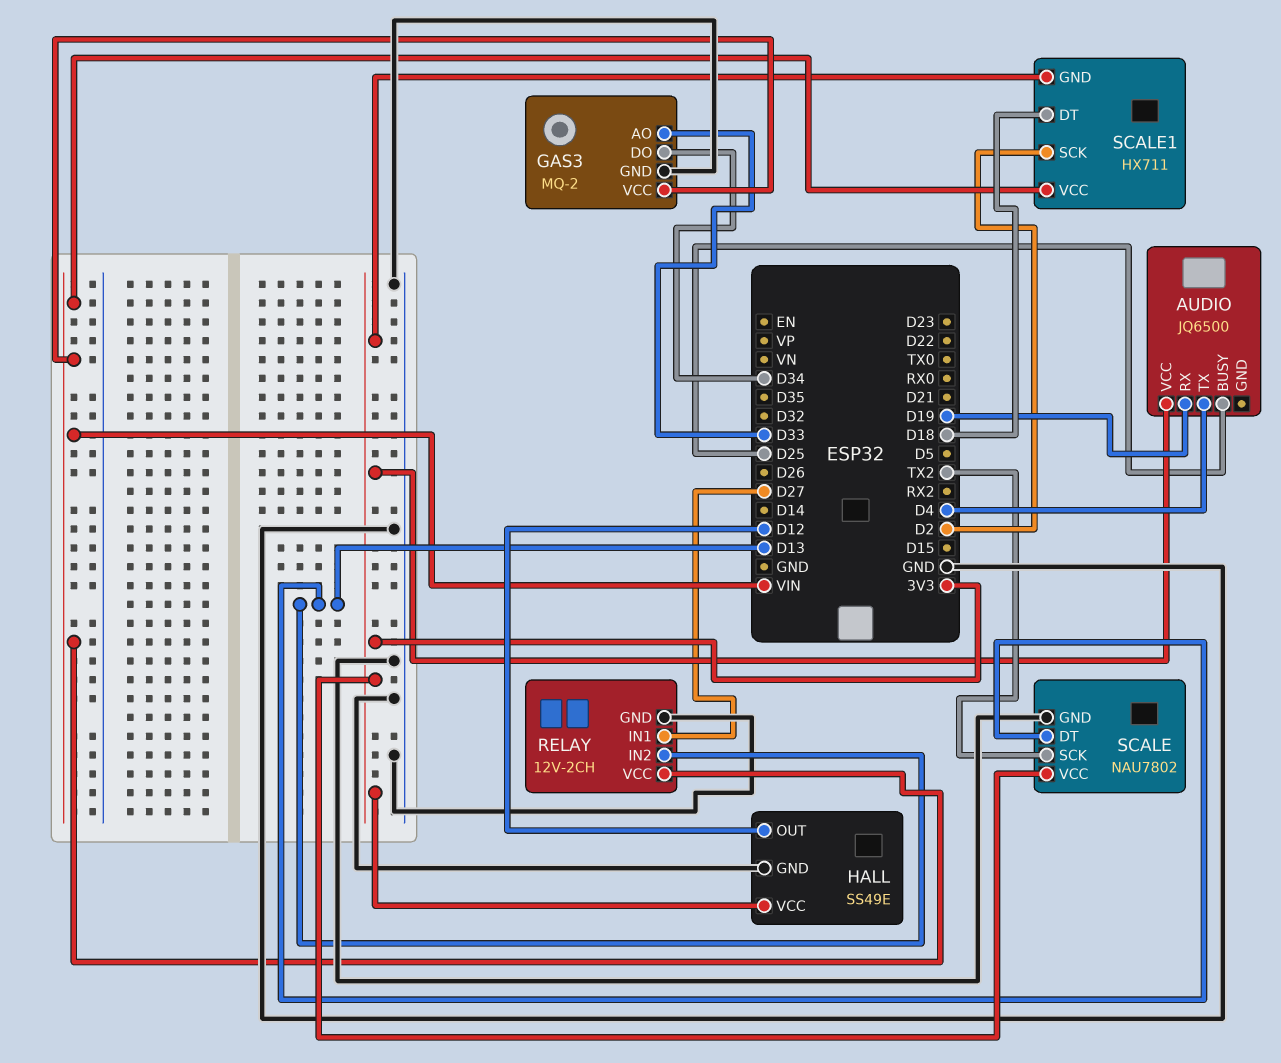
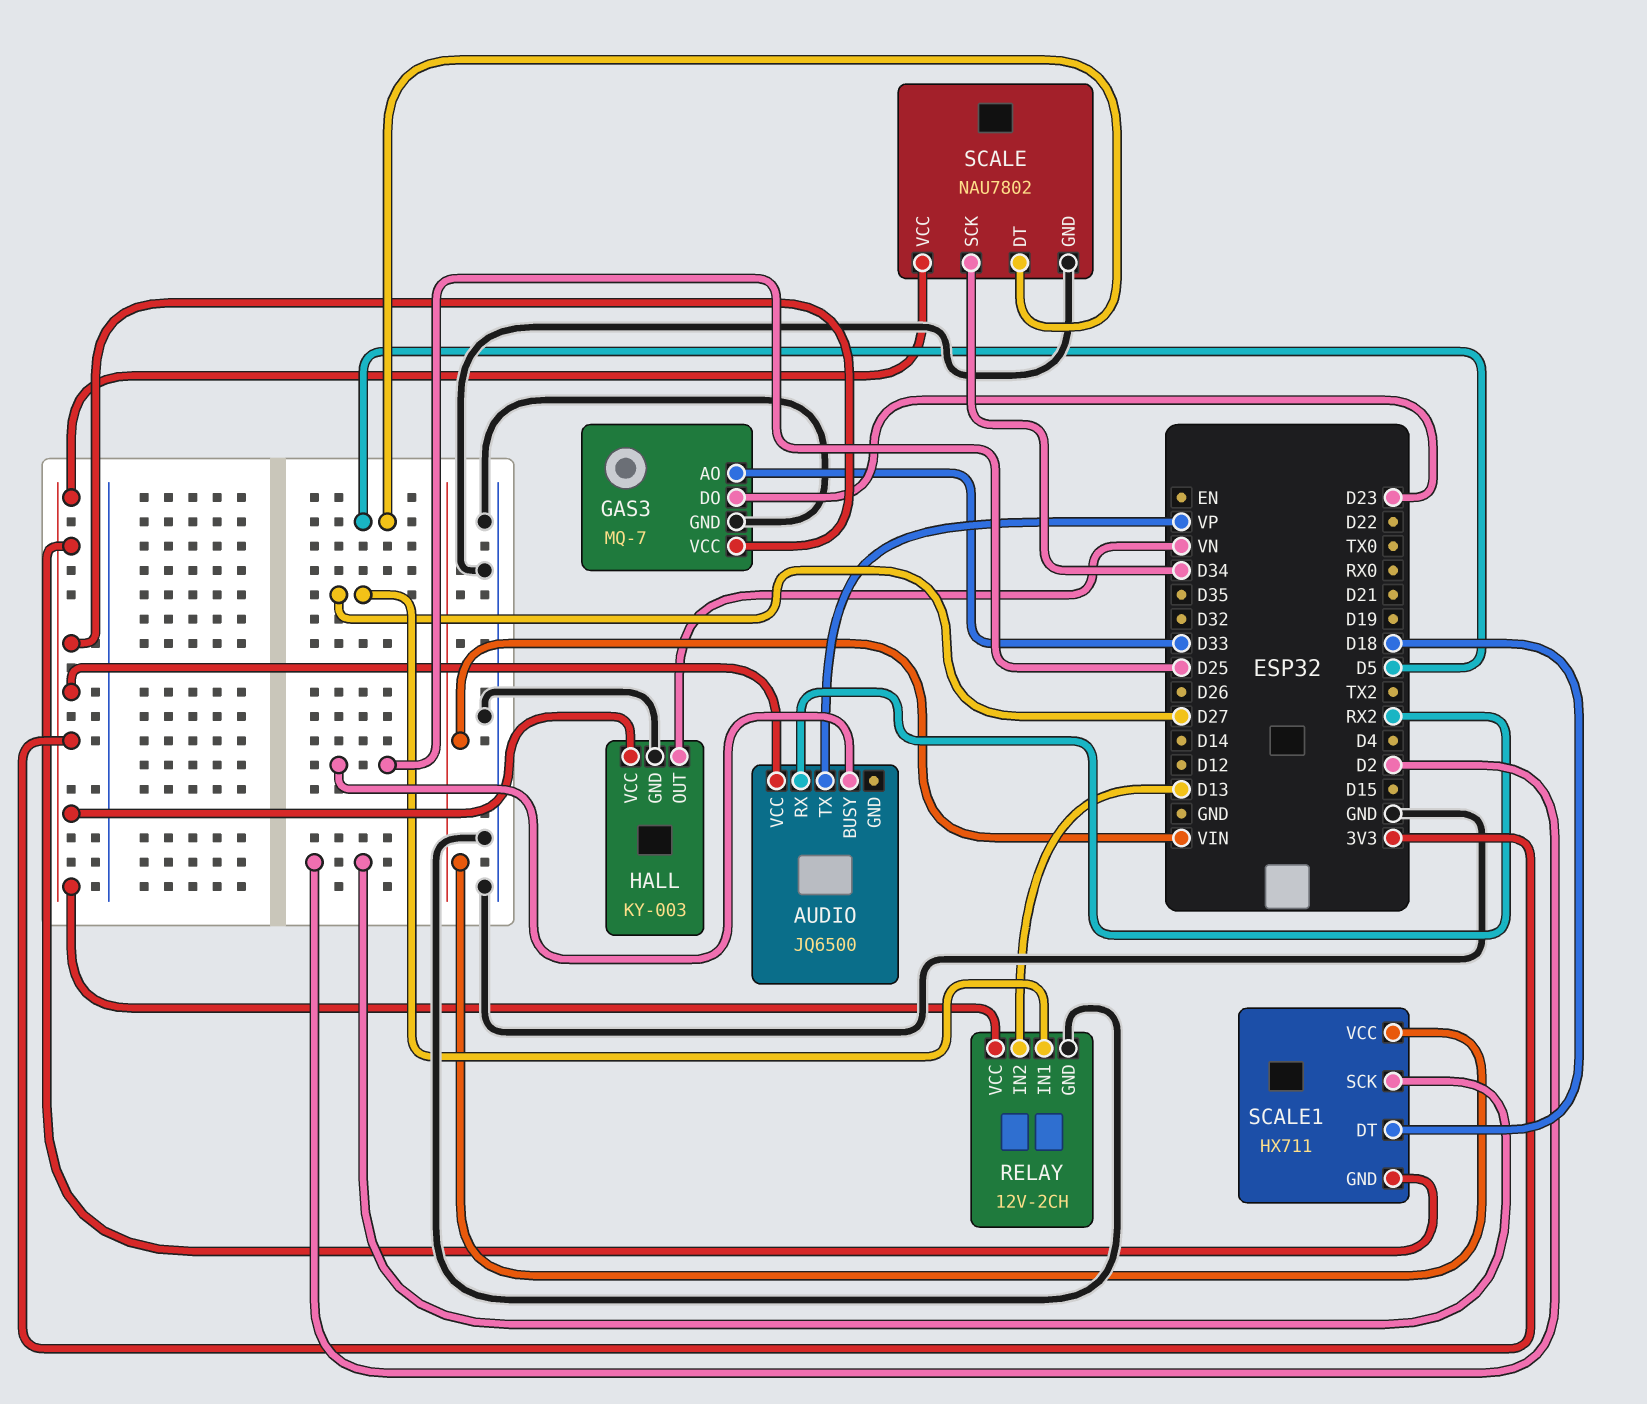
AUDIO pin RX: D19 -> RX2
AUDIO pin TX: D4 -> VP
GAS3: MQ-2 -> MQ-7
GAS3 pin DO: D34 -> D23
GAS3 pin VCC: VIN -> 3V3
HALL: SS49E -> KY-003
HALL pin OUT: D12 -> VN
RELAY pin VCC: VIN -> 3V3
SCALE pin DT: D13 -> D5
SCALE pin SCK: TX2 -> D34

